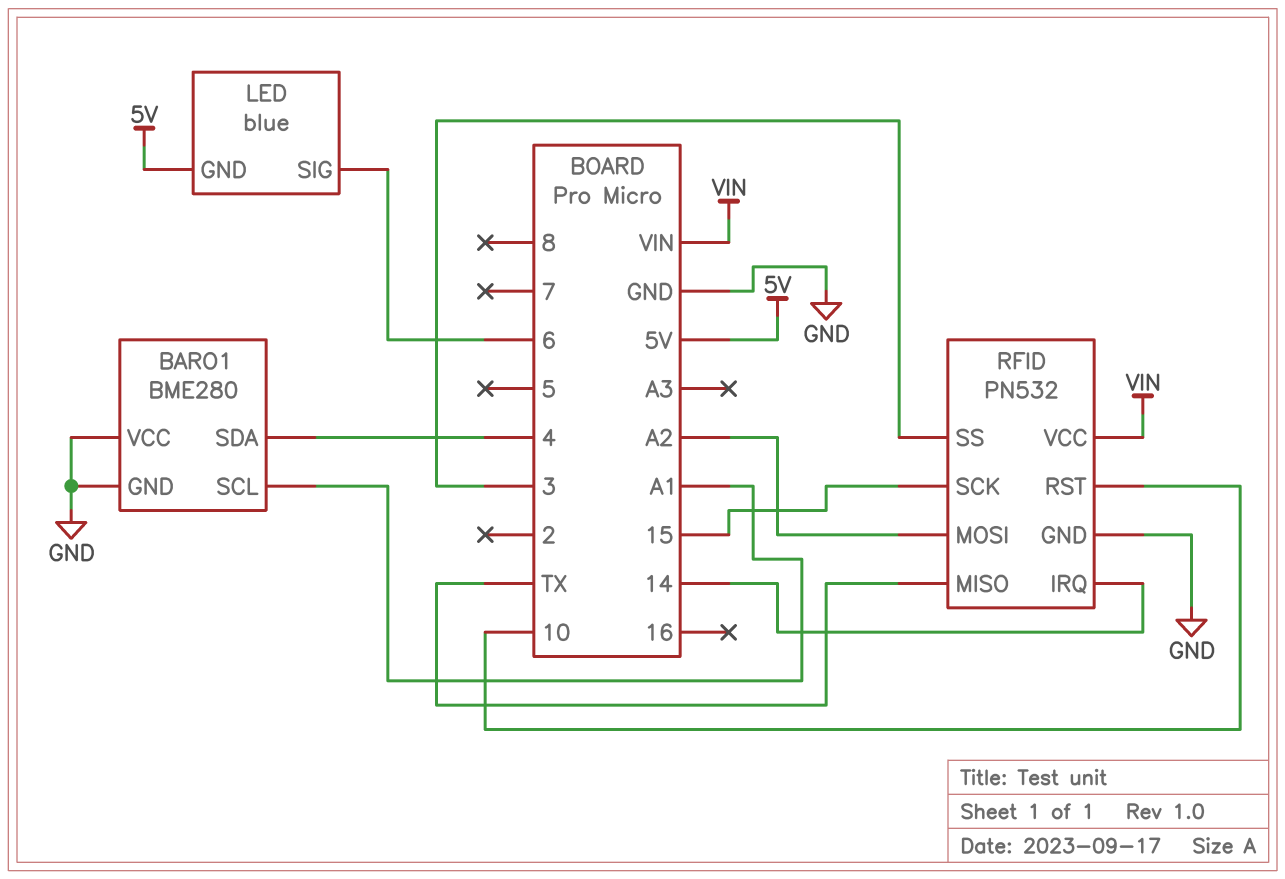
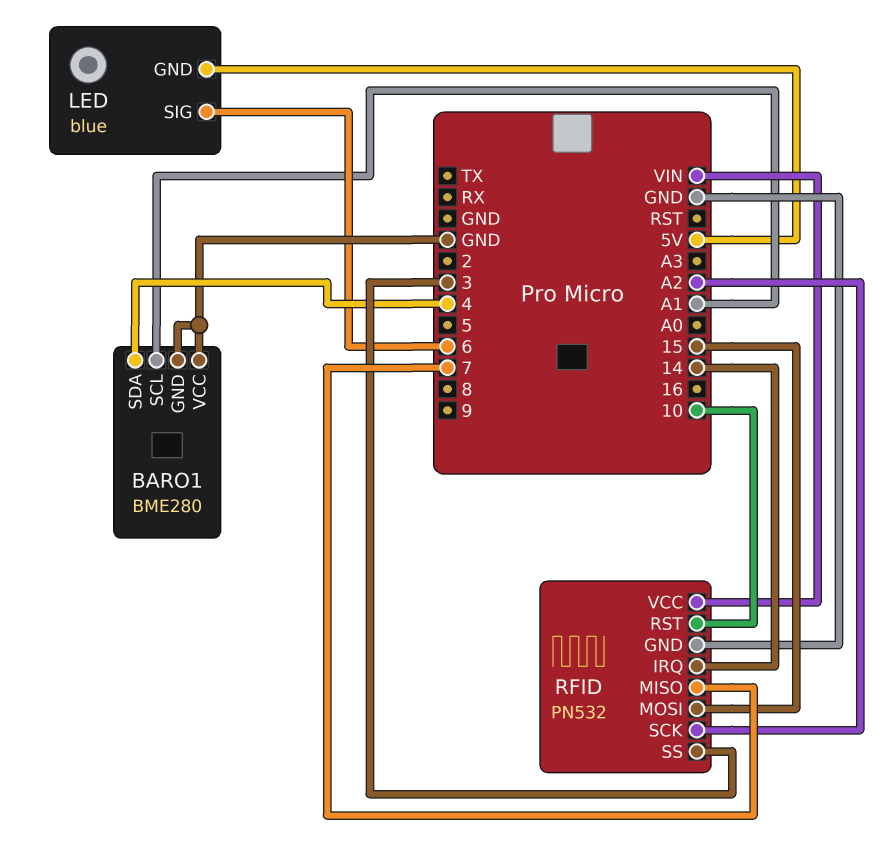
RFID pin MISO: TX -> 7
RFID pin MOSI: A2 -> 15
RFID pin SCK: 15 -> A2

